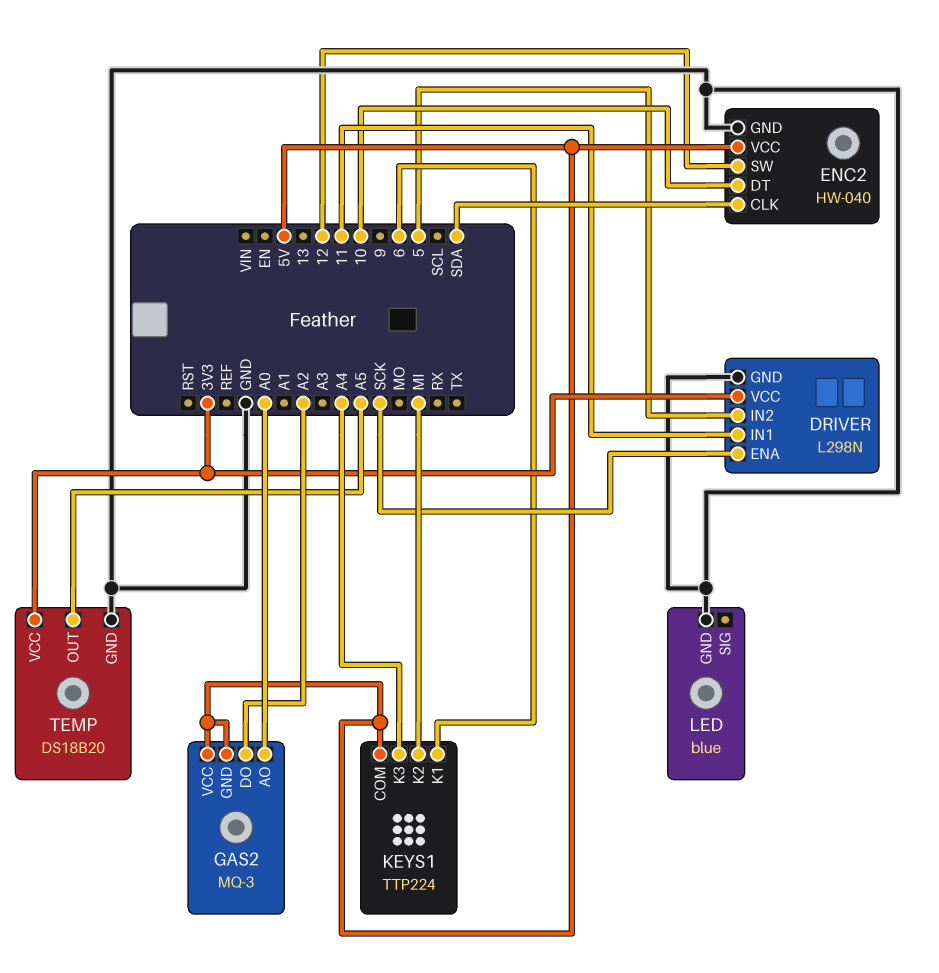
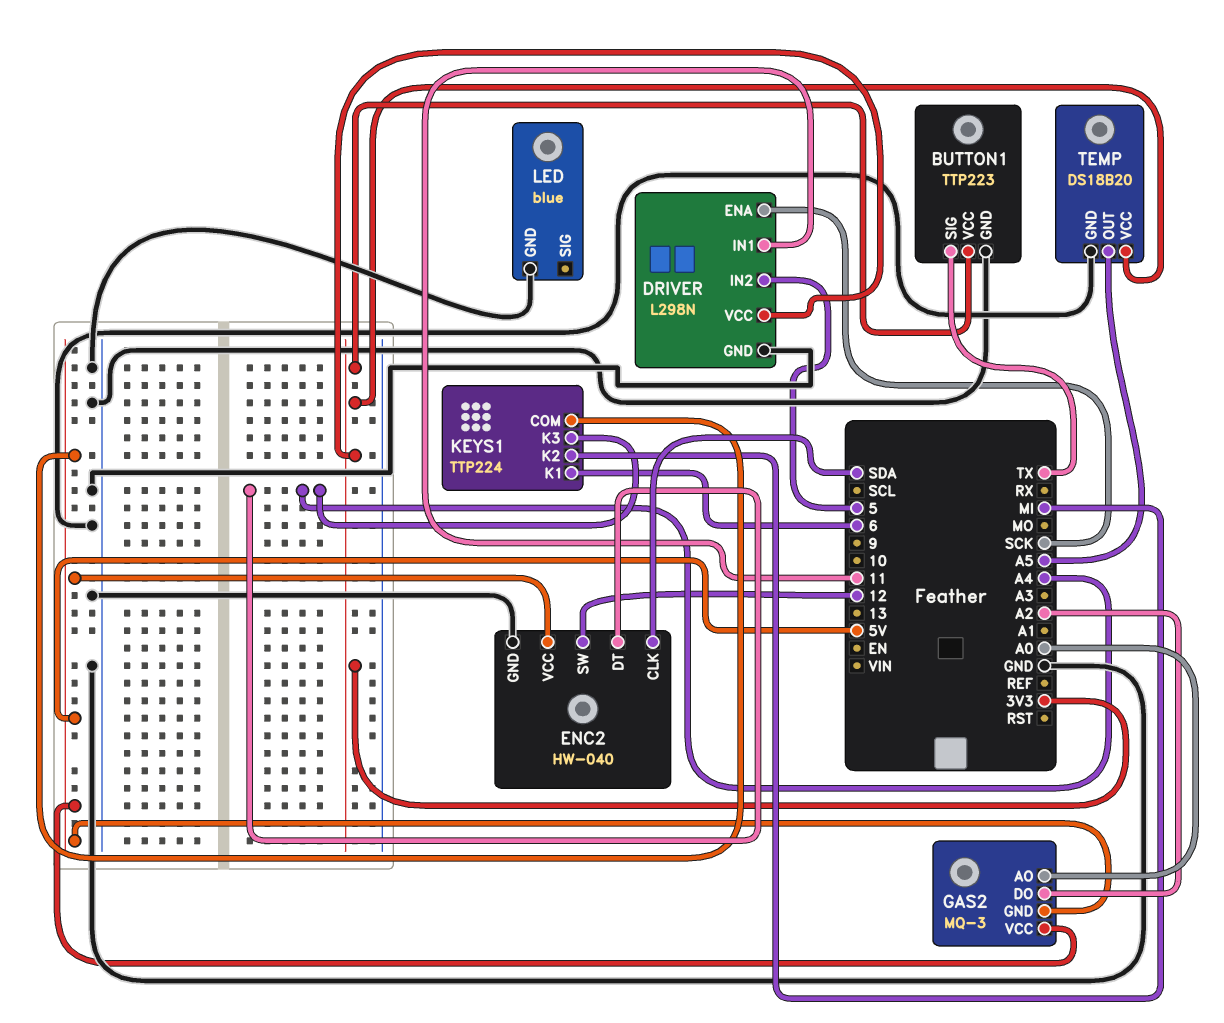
BUTTON1: none -> TTP223
BUTTON1 pin GND: none -> GND
BUTTON1 pin SIG: none -> TX
BUTTON1 pin VCC: none -> 3V3
ENC2 pin DT: 10 -> A4

